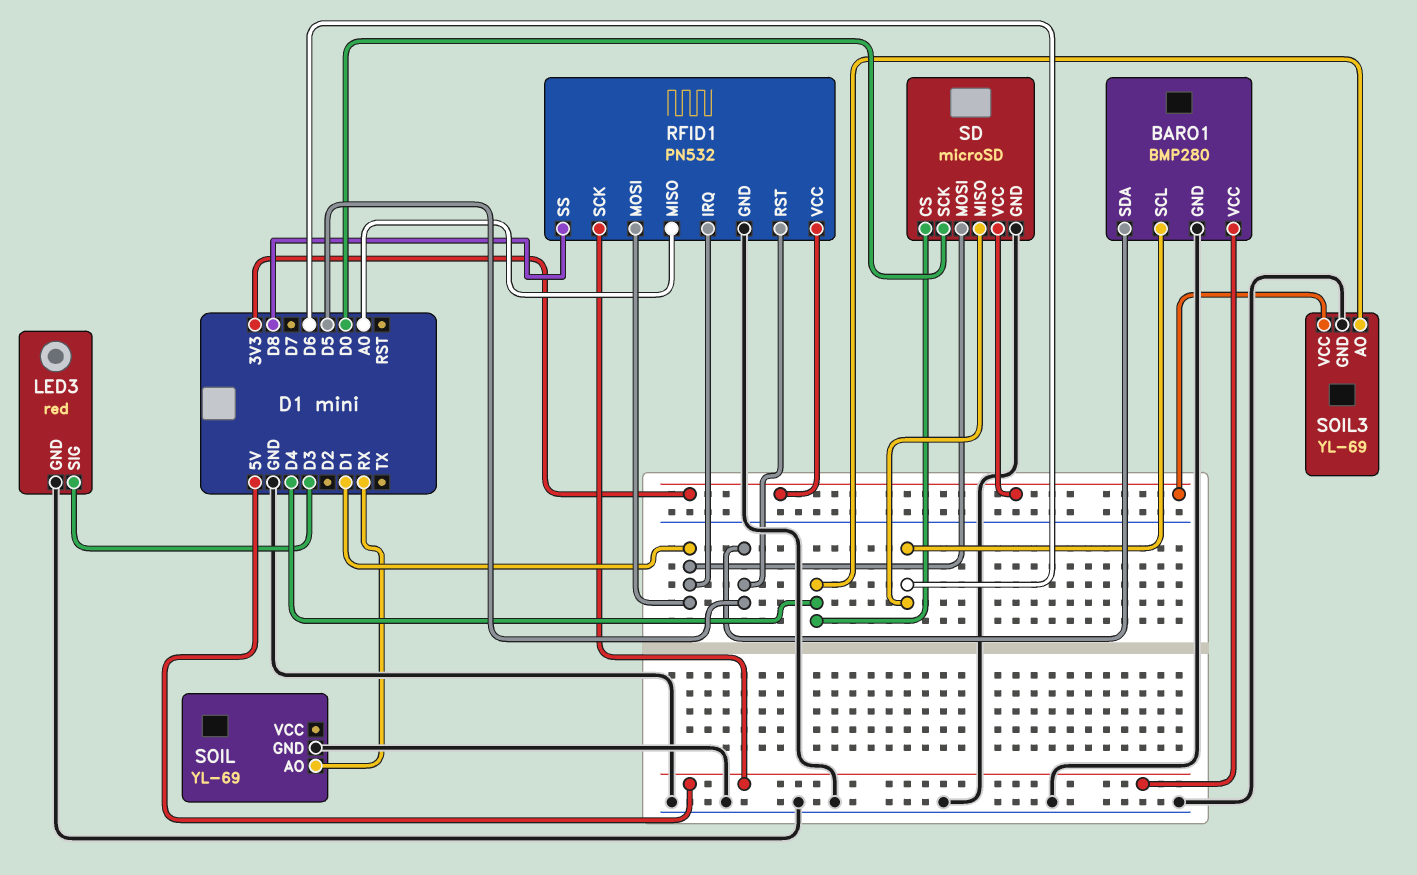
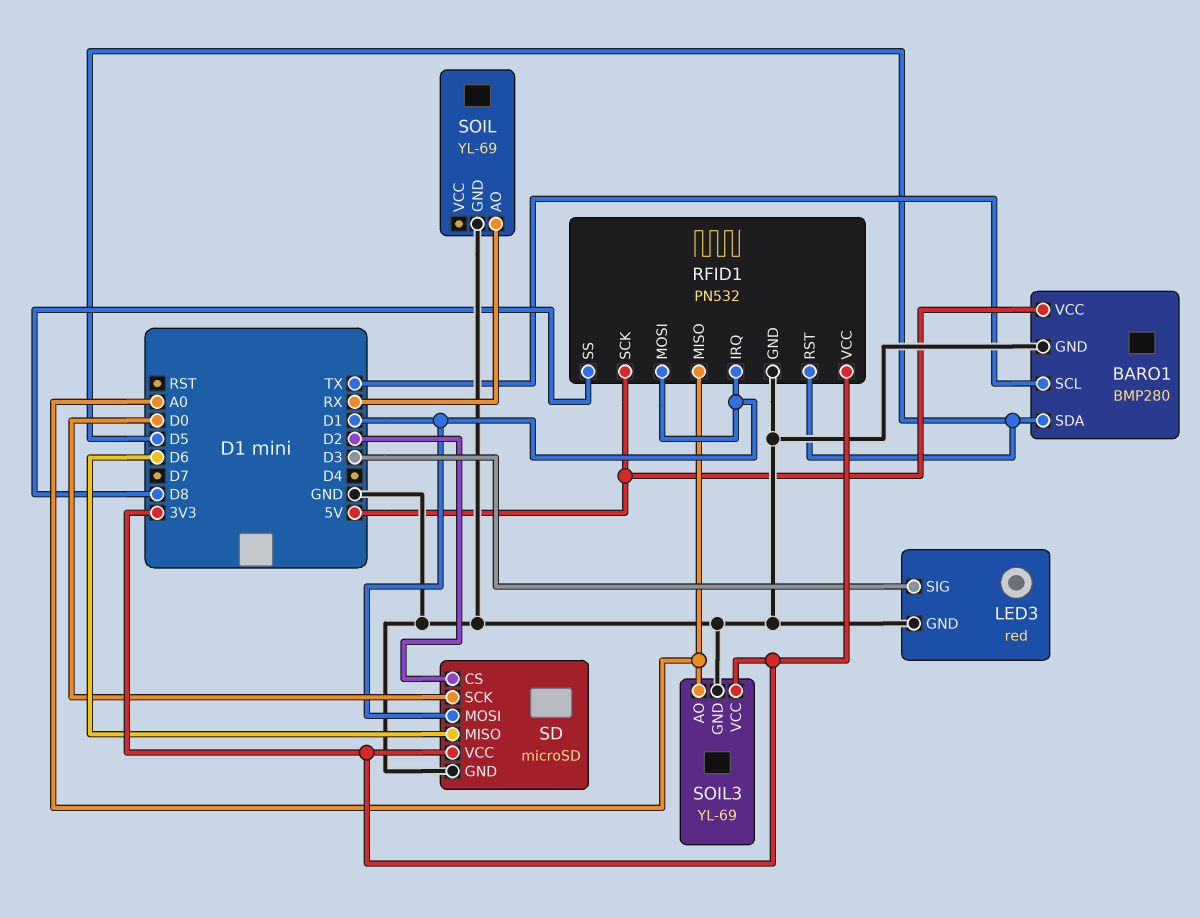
BARO1 pin SCL: D6 -> TX
SD pin CS: D4 -> D2
SOIL3 pin AO: D4 -> A0

